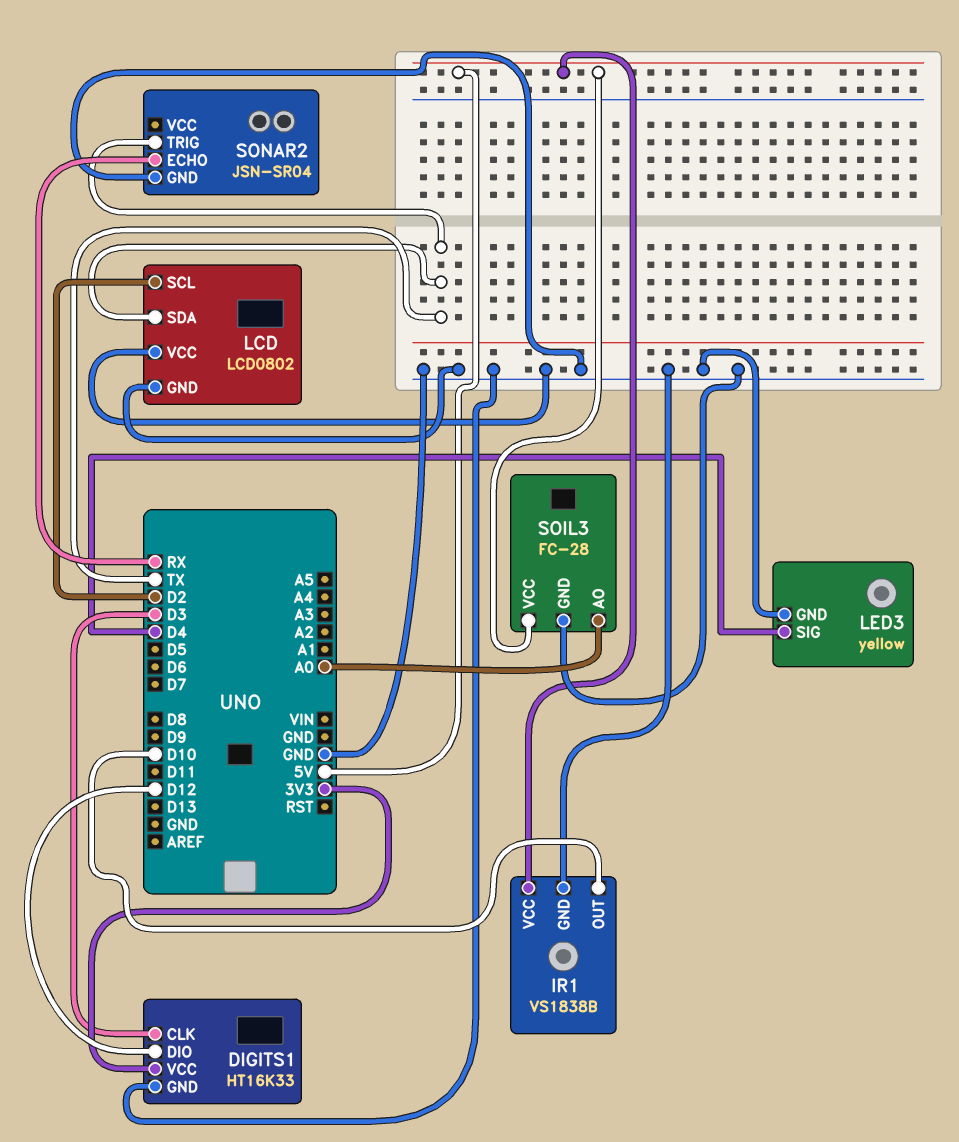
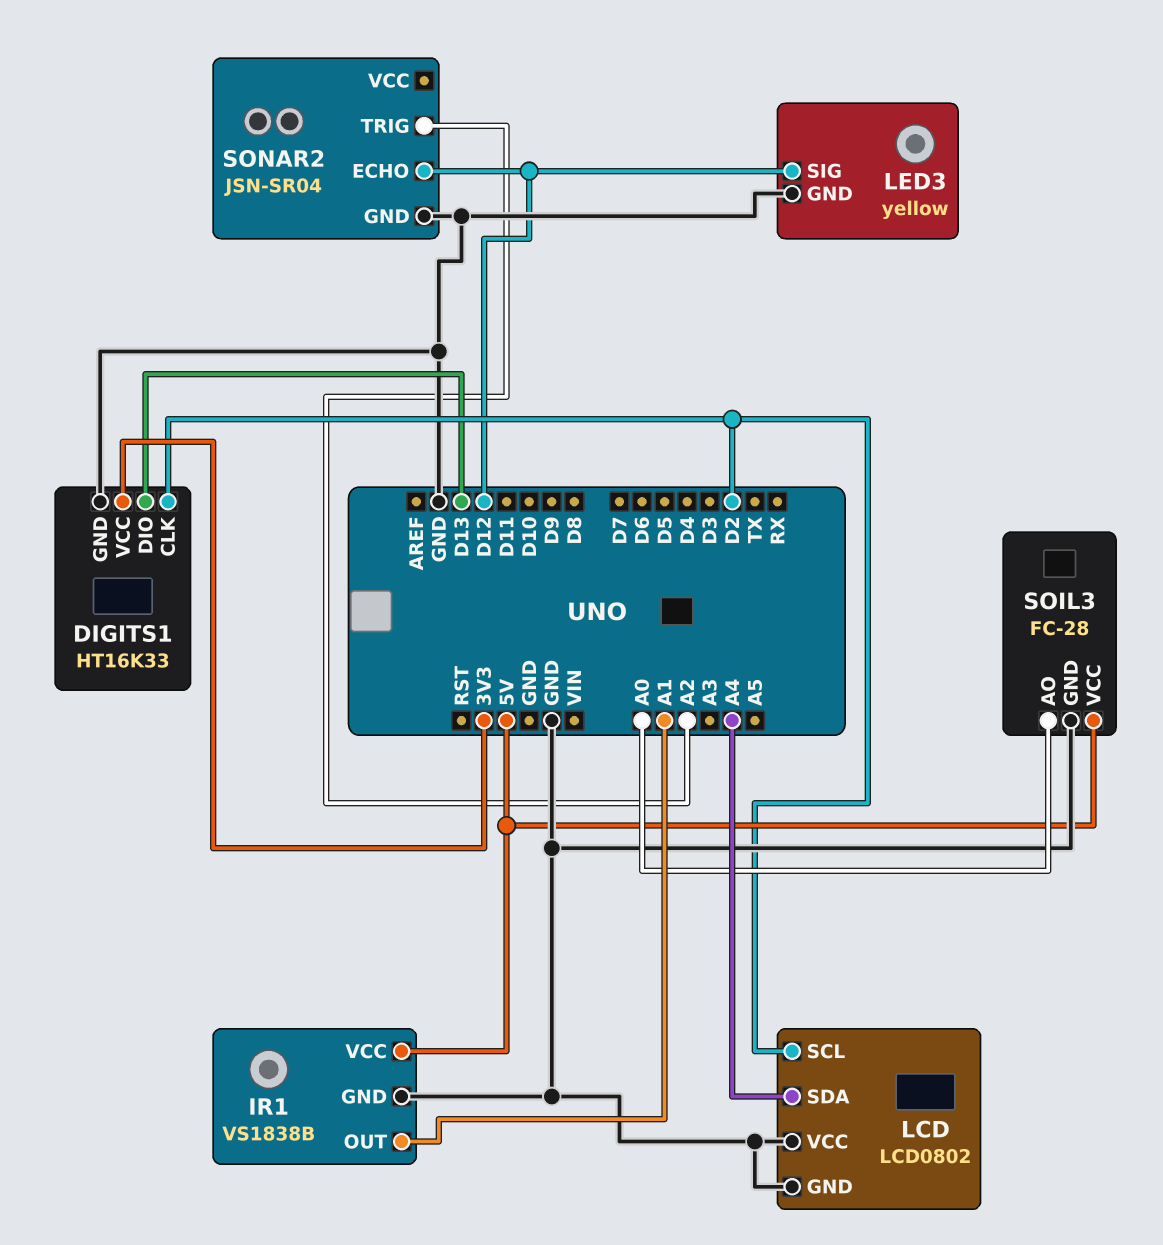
DIGITS1 pin CLK: D3 -> D2
DIGITS1 pin DIO: D12 -> D13
IR1 pin OUT: D10 -> A1
LCD pin SDA: TX -> A4
LED3 pin SIG: D4 -> D12
SONAR2 pin ECHO: RX -> D12
SONAR2 pin TRIG: TX -> A2

